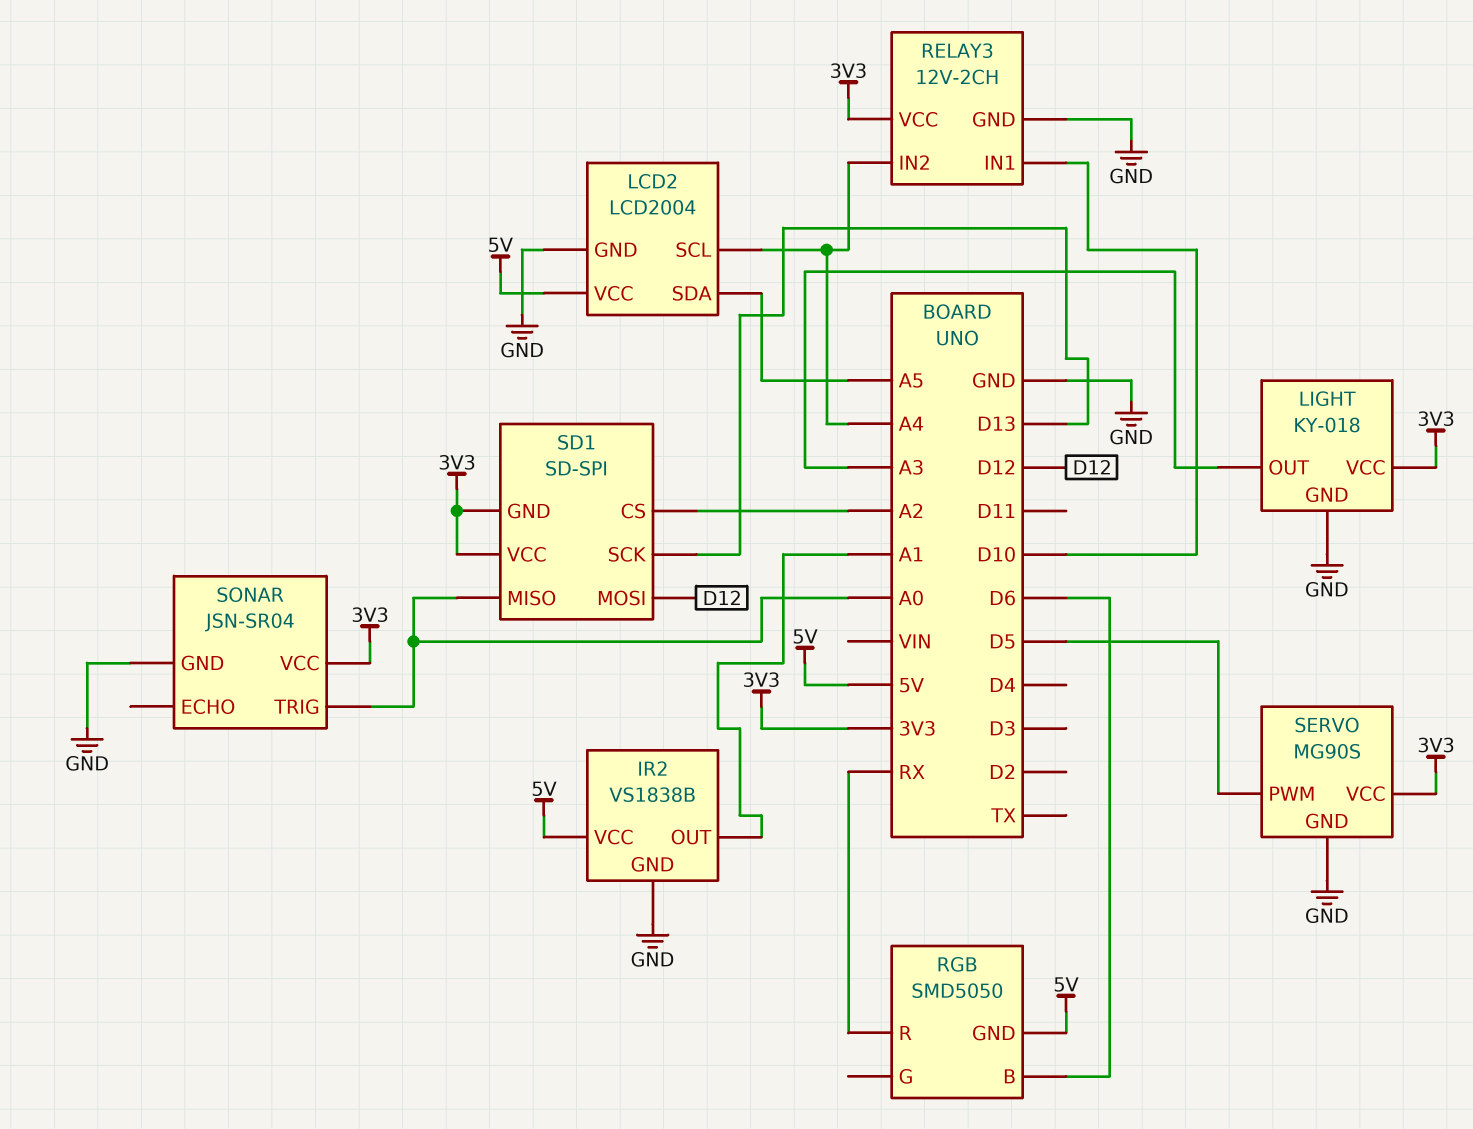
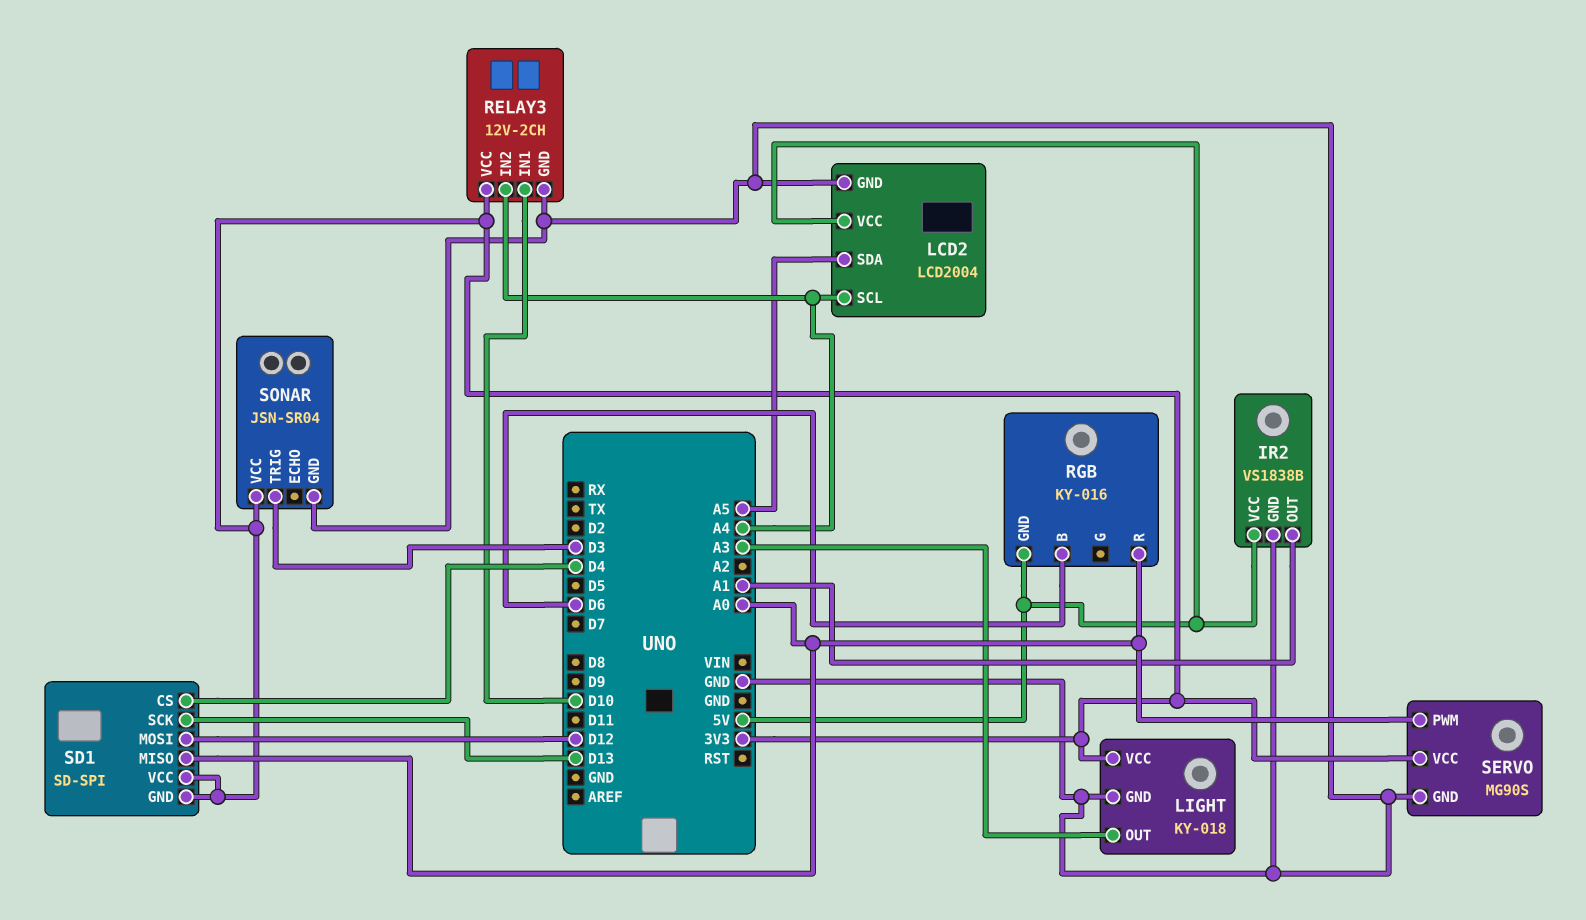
RGB: SMD5050 -> KY-016
RGB pin R: RX -> A0
SD1 pin CS: A2 -> D4
SERVO pin PWM: D5 -> A0
SONAR pin TRIG: A0 -> D3

